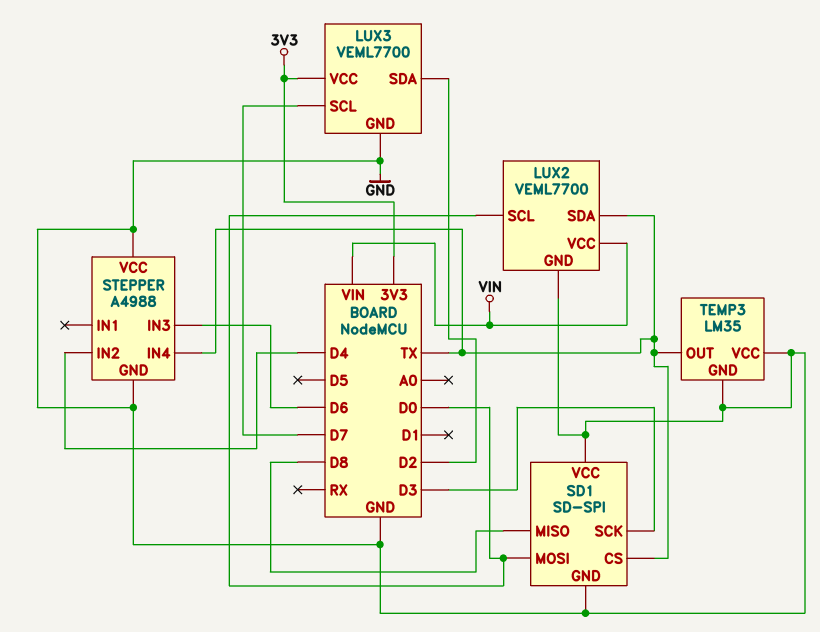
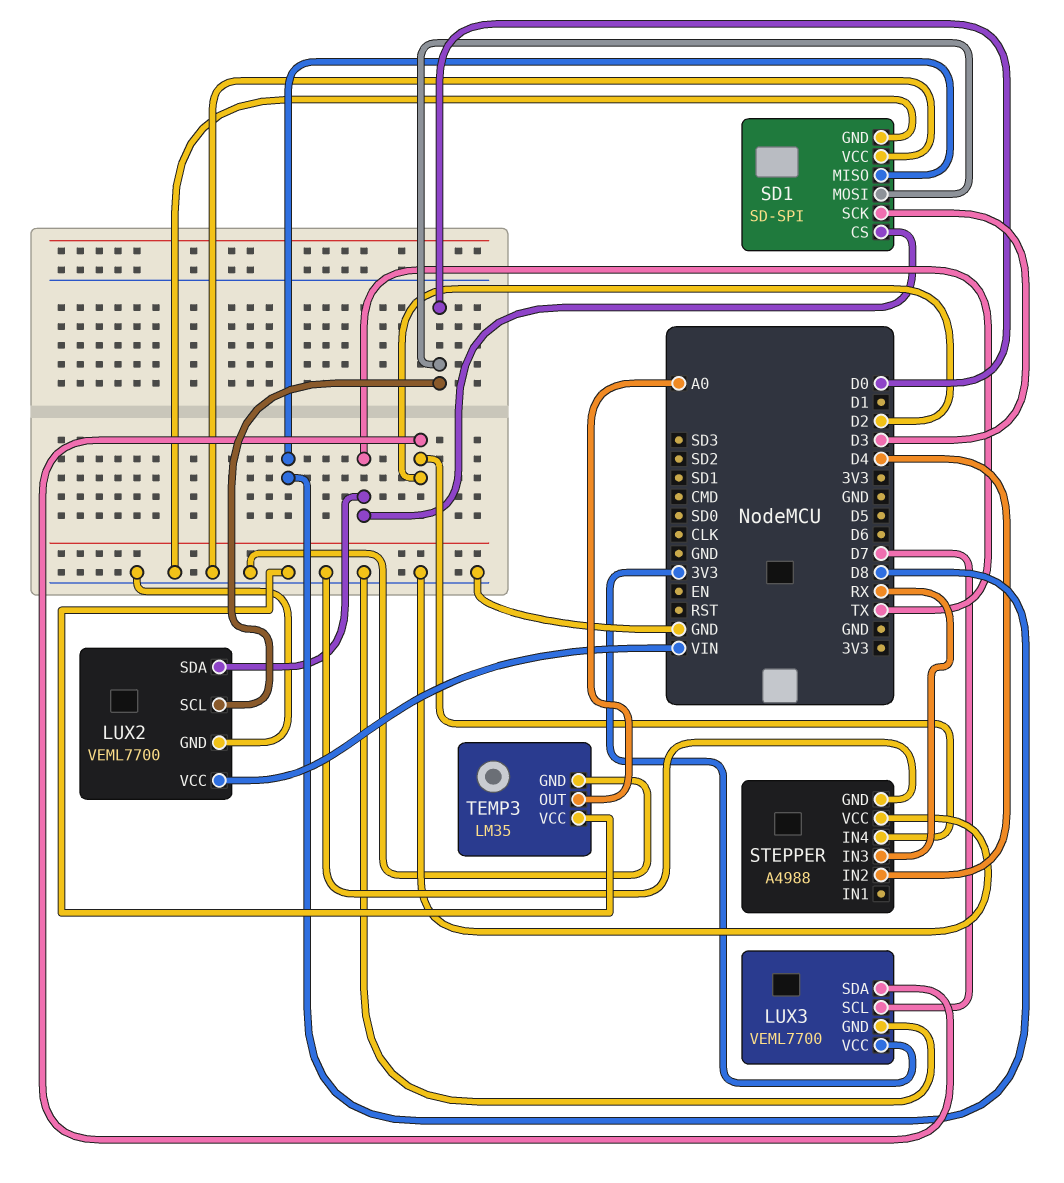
STEPPER pin IN3: D6 -> RX
STEPPER pin IN4: TX -> D2
TEMP3 pin OUT: TX -> A0

